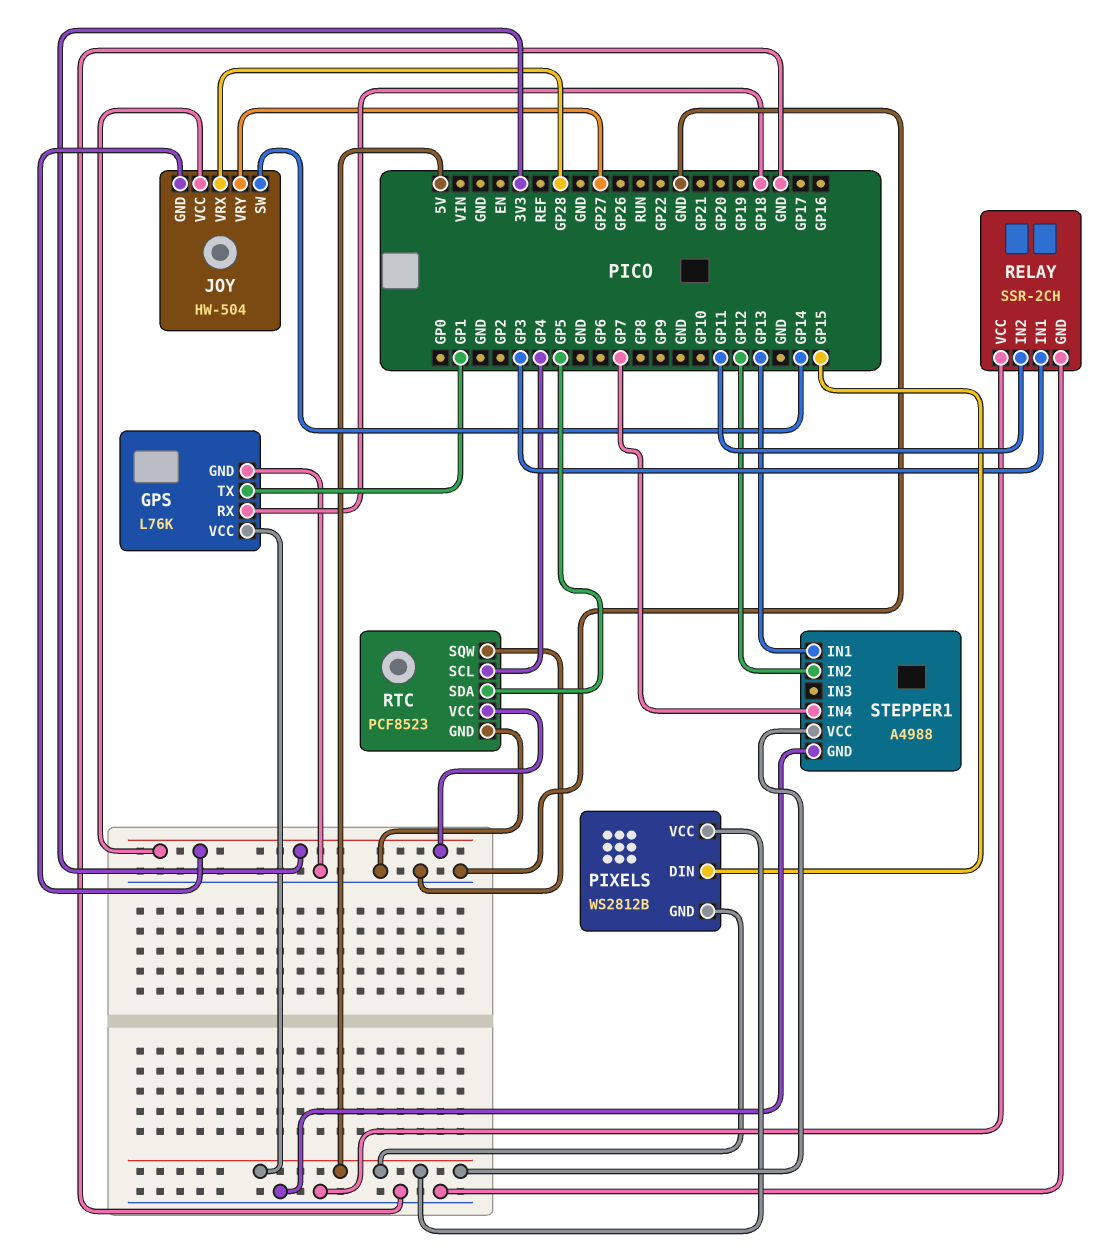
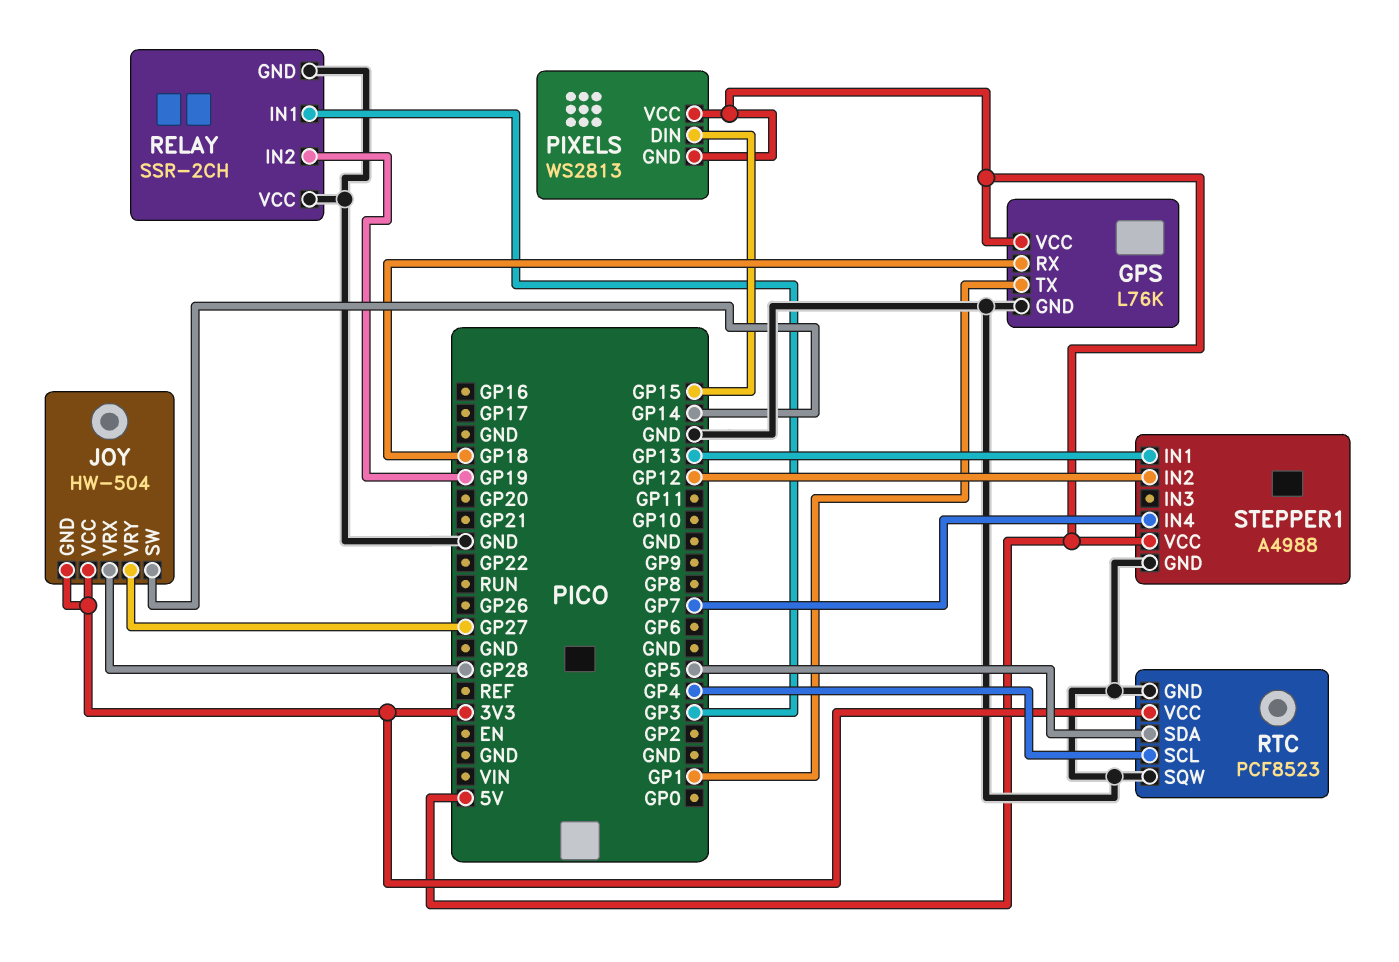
PIXELS: WS2812B -> WS2813
RELAY pin IN2: GP11 -> GP19

